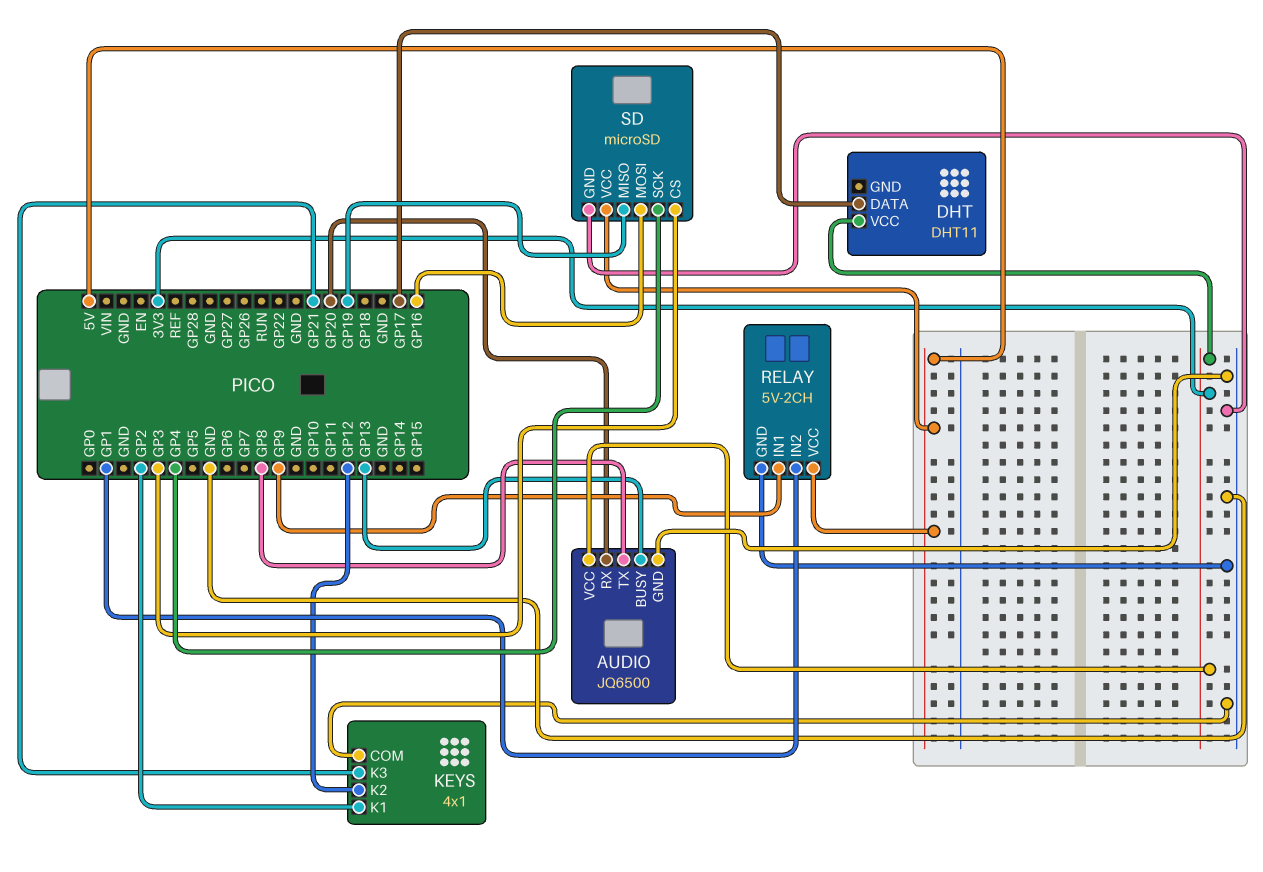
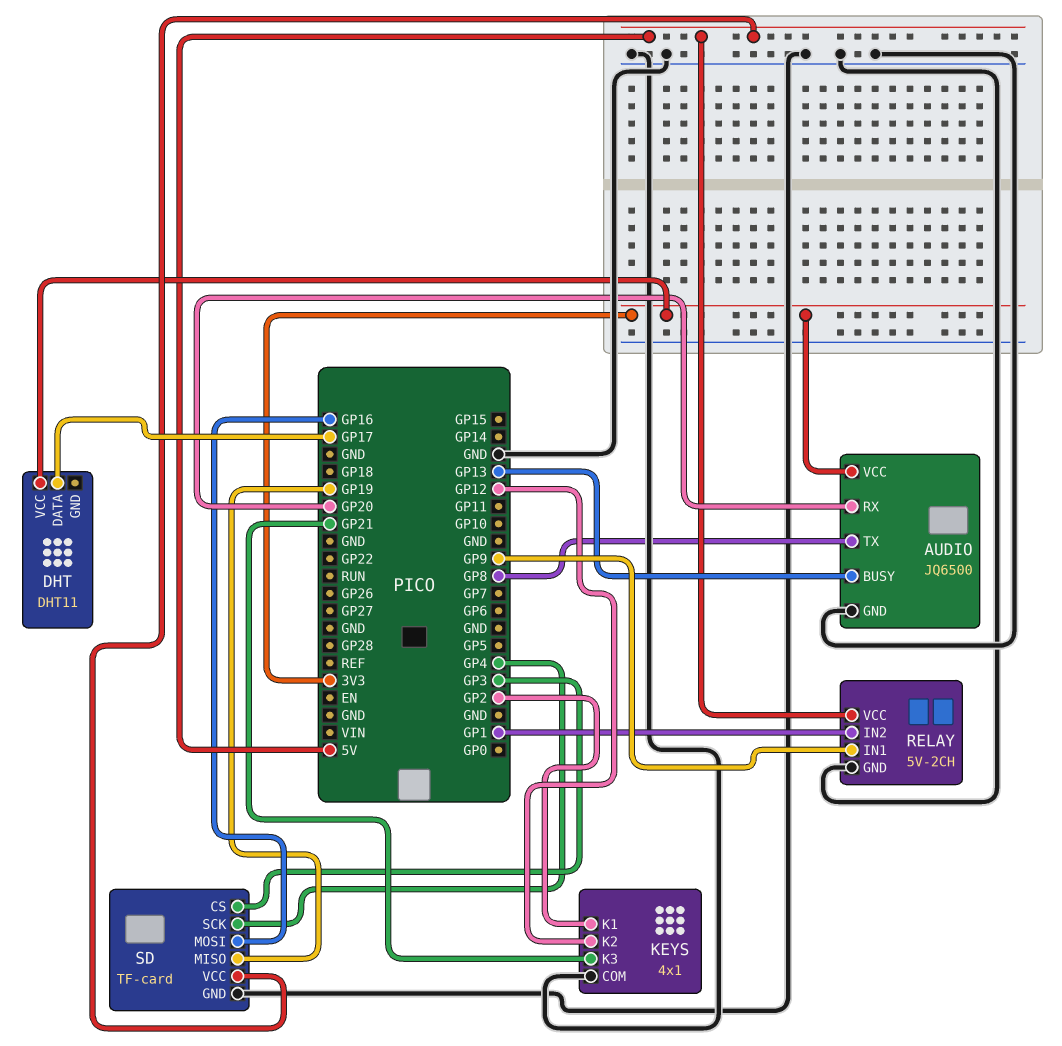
SD: microSD -> TF-card

